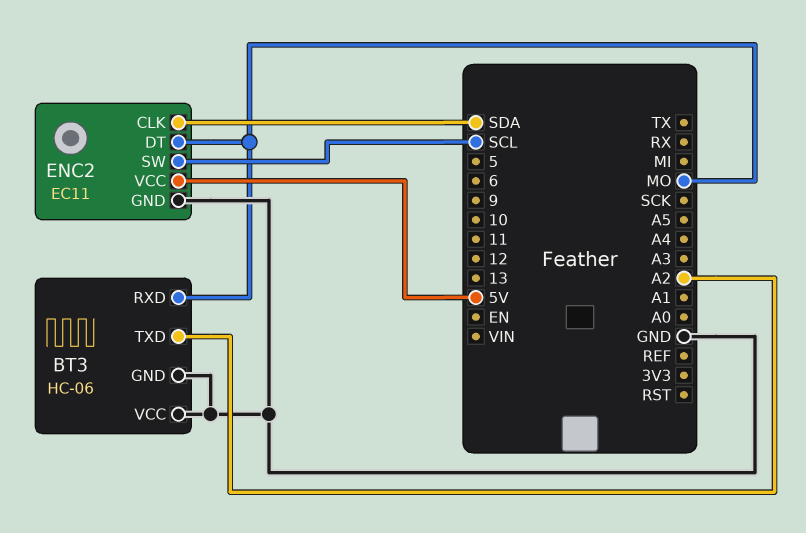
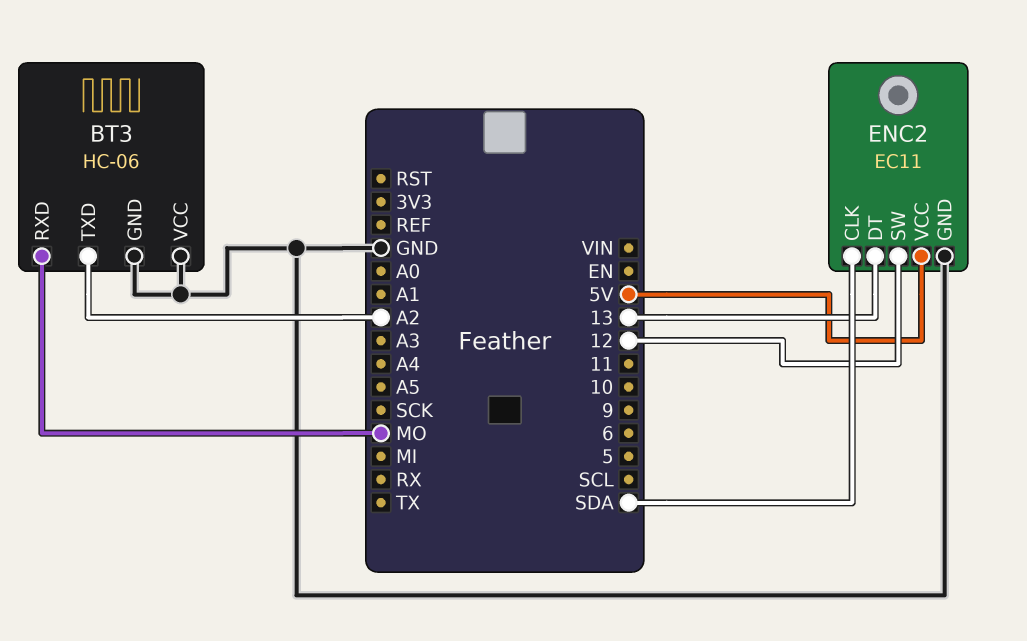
ENC2 pin DT: MO -> 13
ENC2 pin SW: SCL -> 12

